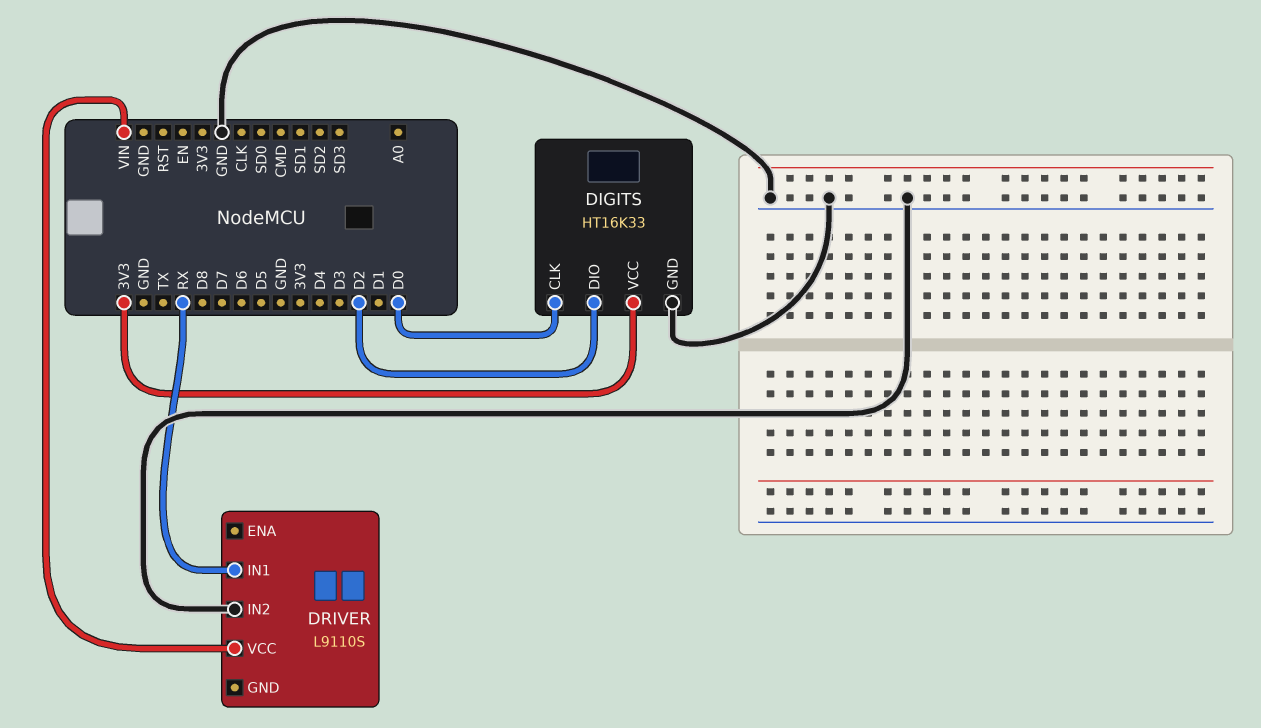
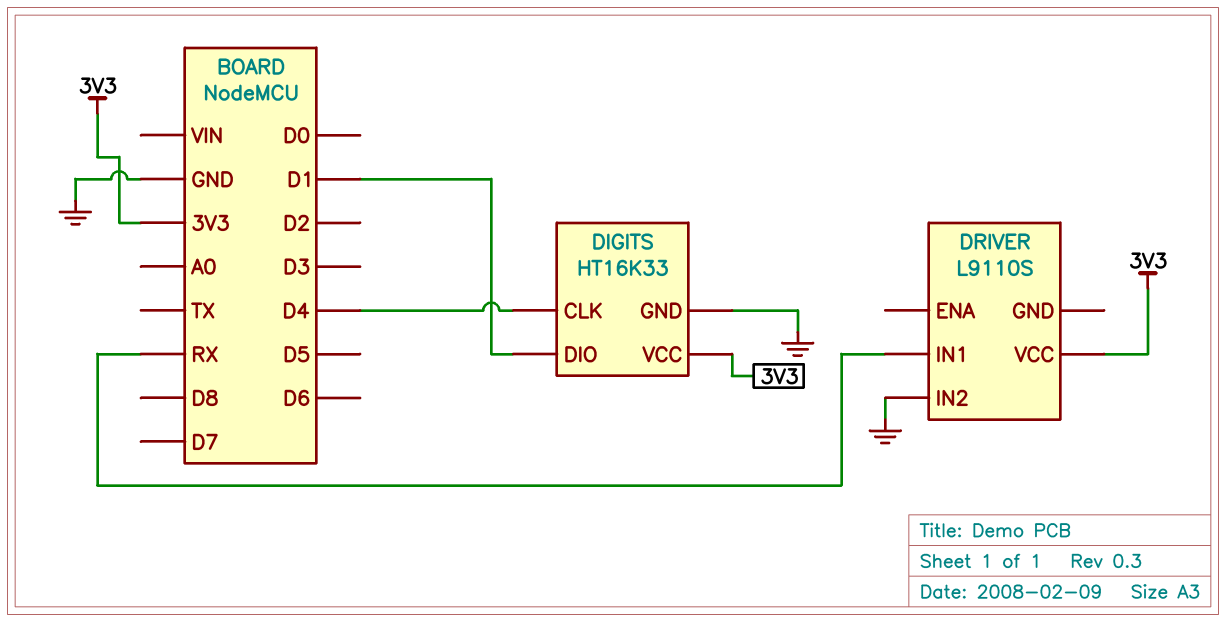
DIGITS pin CLK: D0 -> D4
DIGITS pin DIO: D2 -> D1
DRIVER pin VCC: VIN -> 3V3

